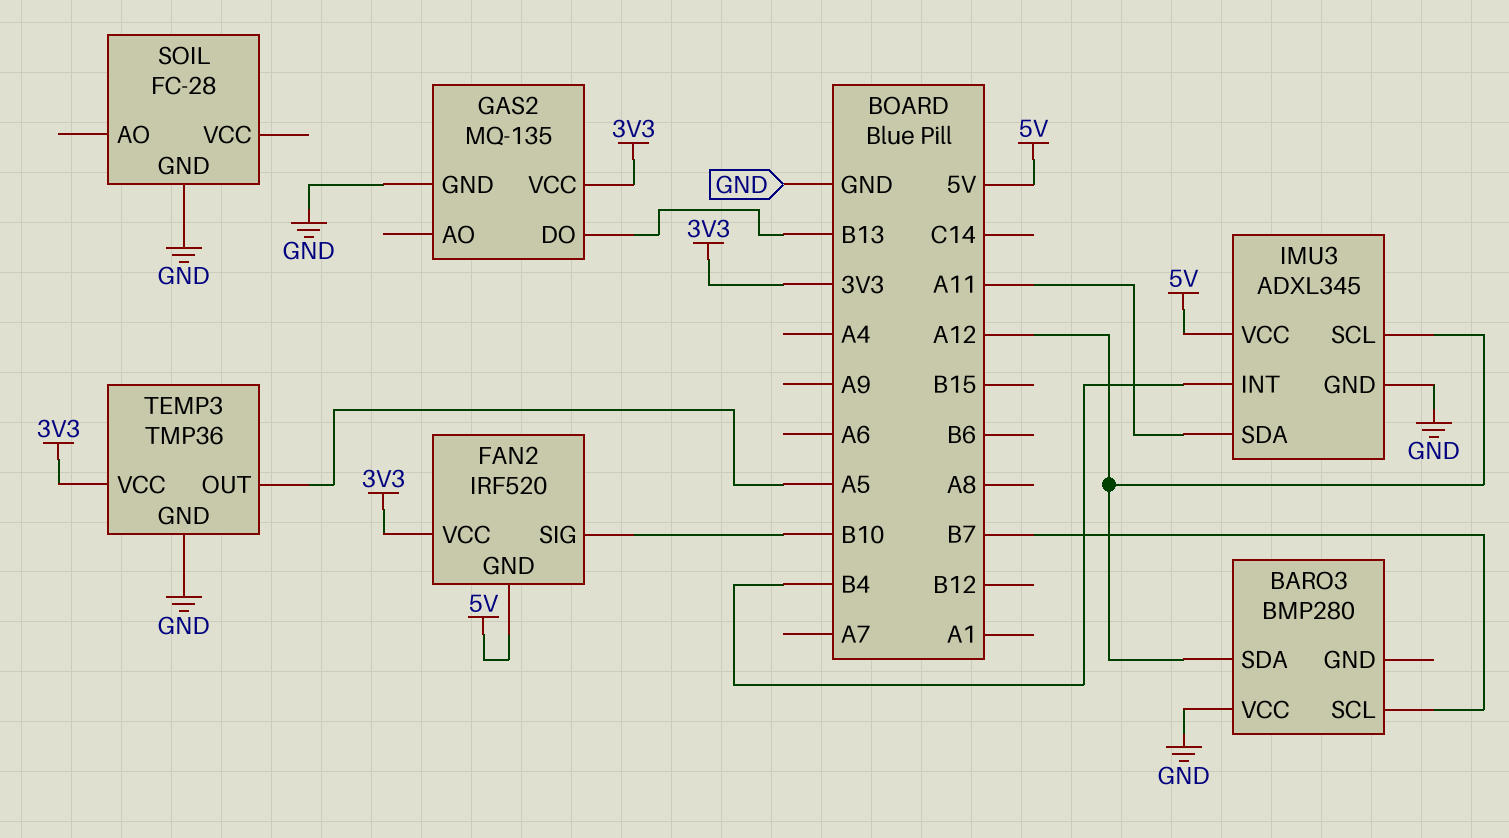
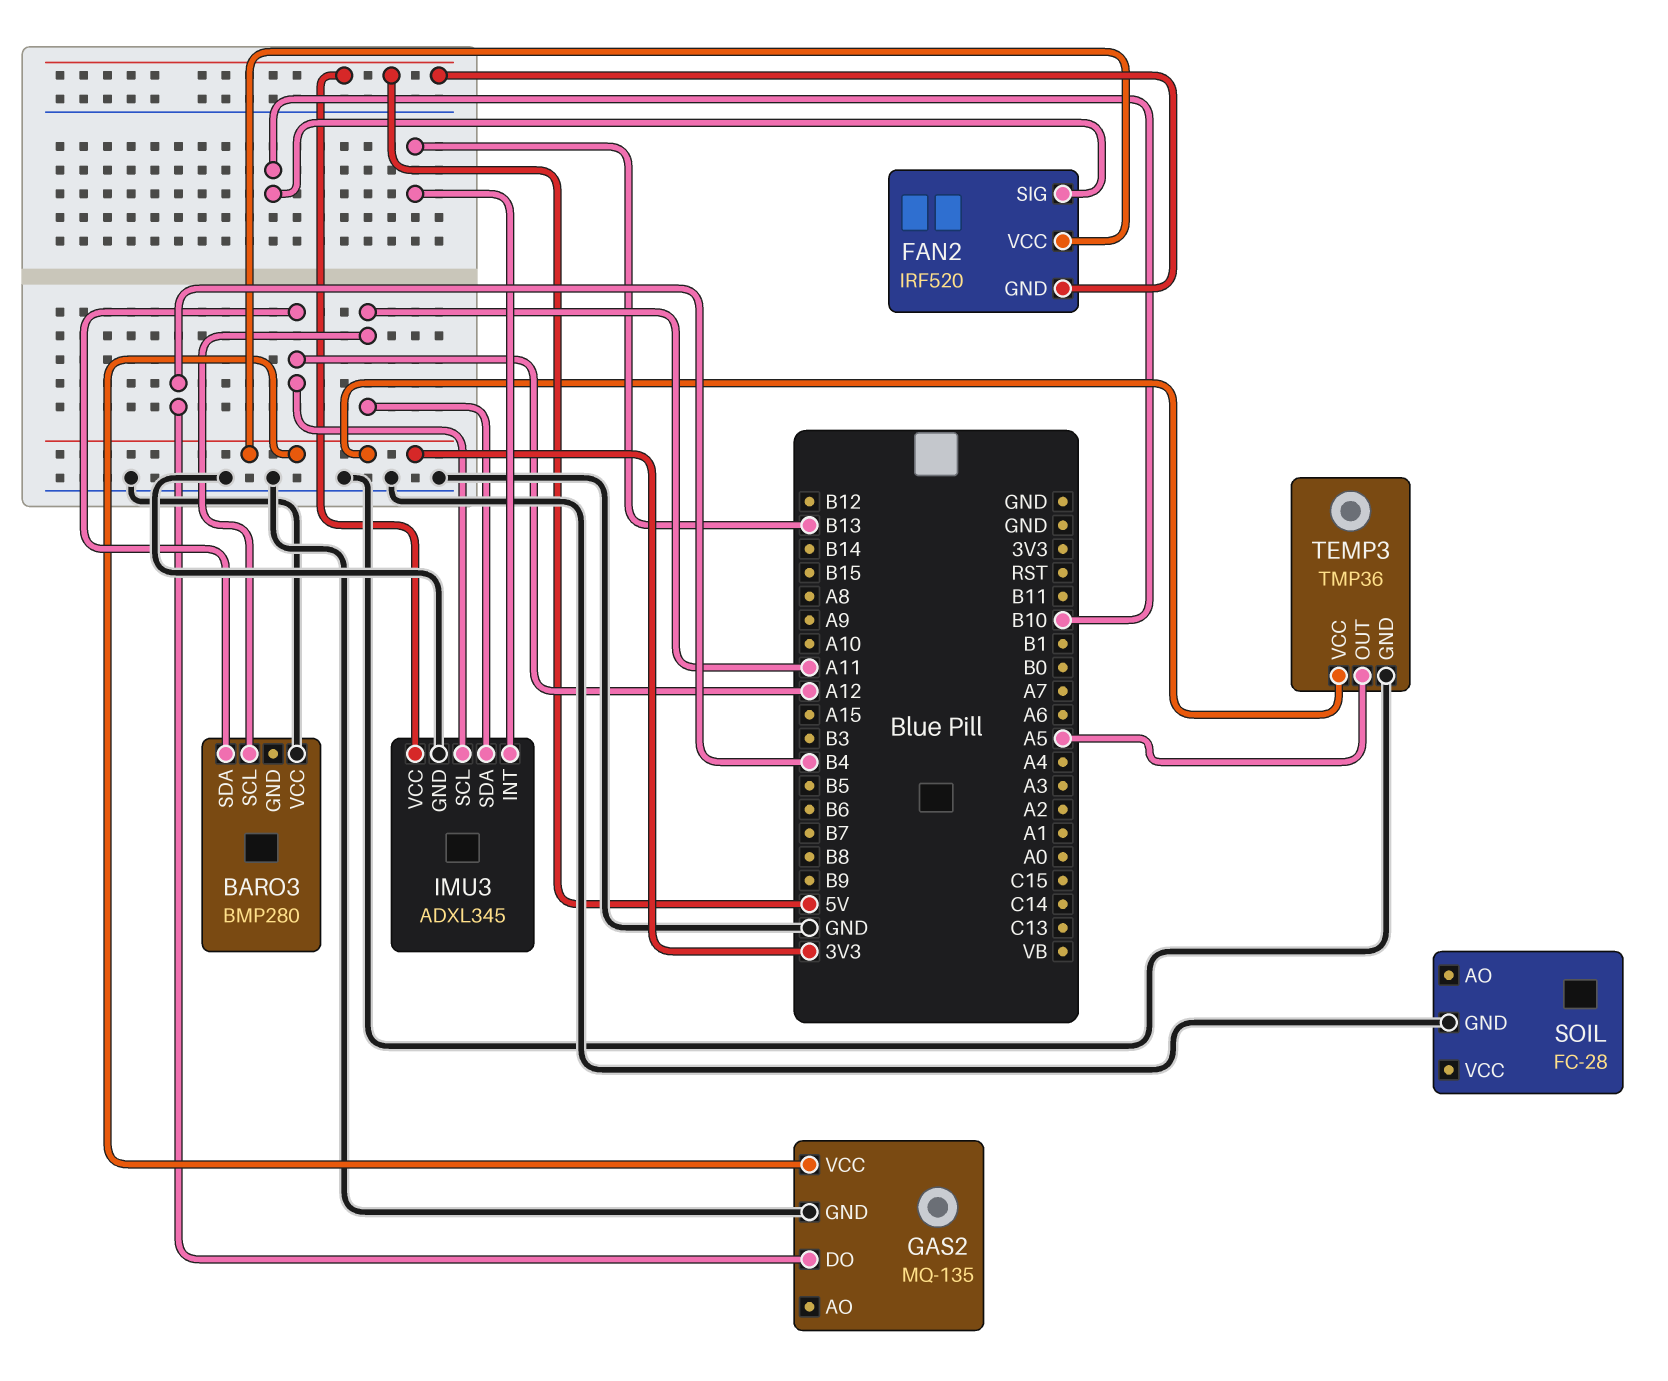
BARO3 pin SCL: B7 -> A11
GAS2 pin DO: B13 -> B4
IMU3 pin INT: B4 -> B13

